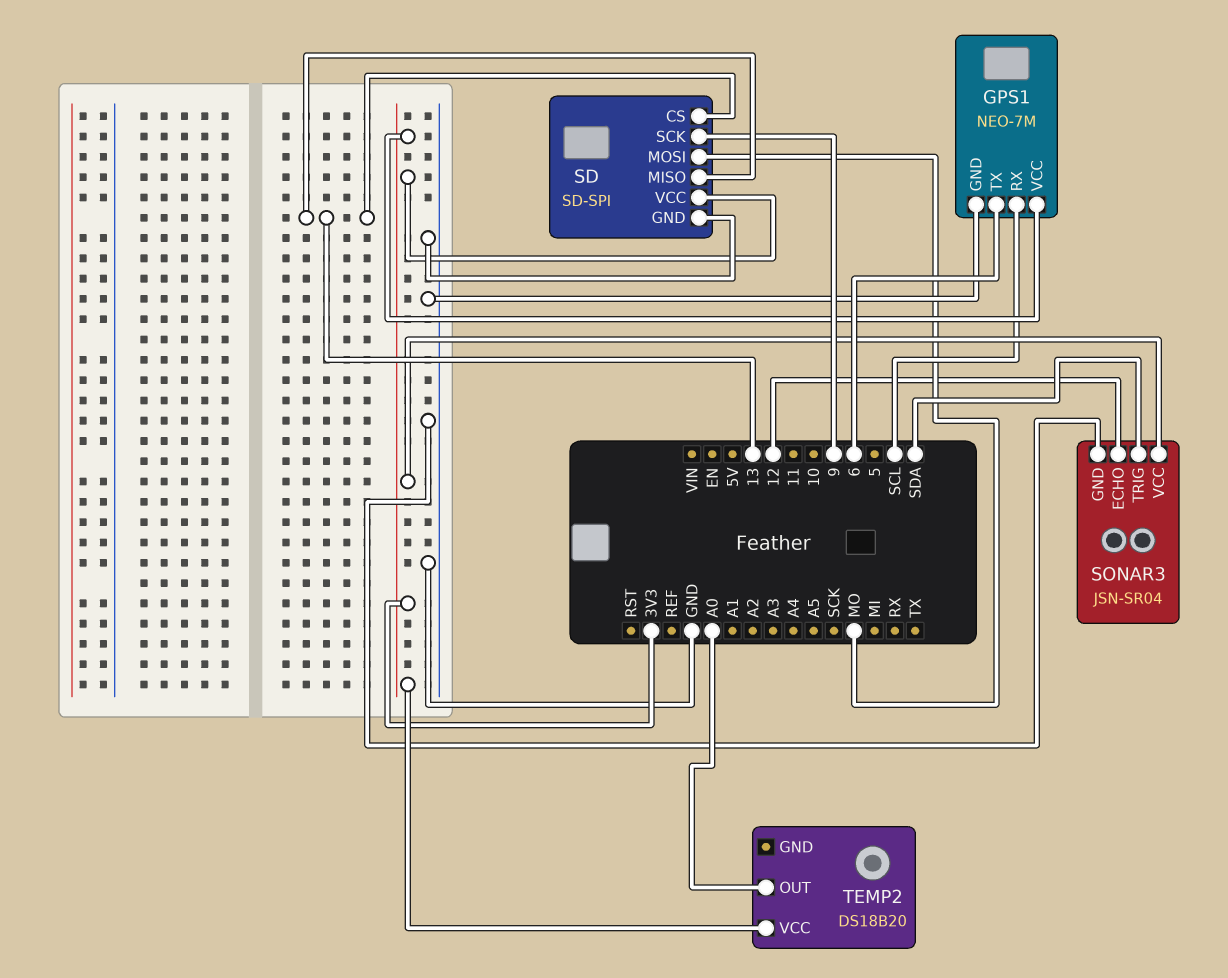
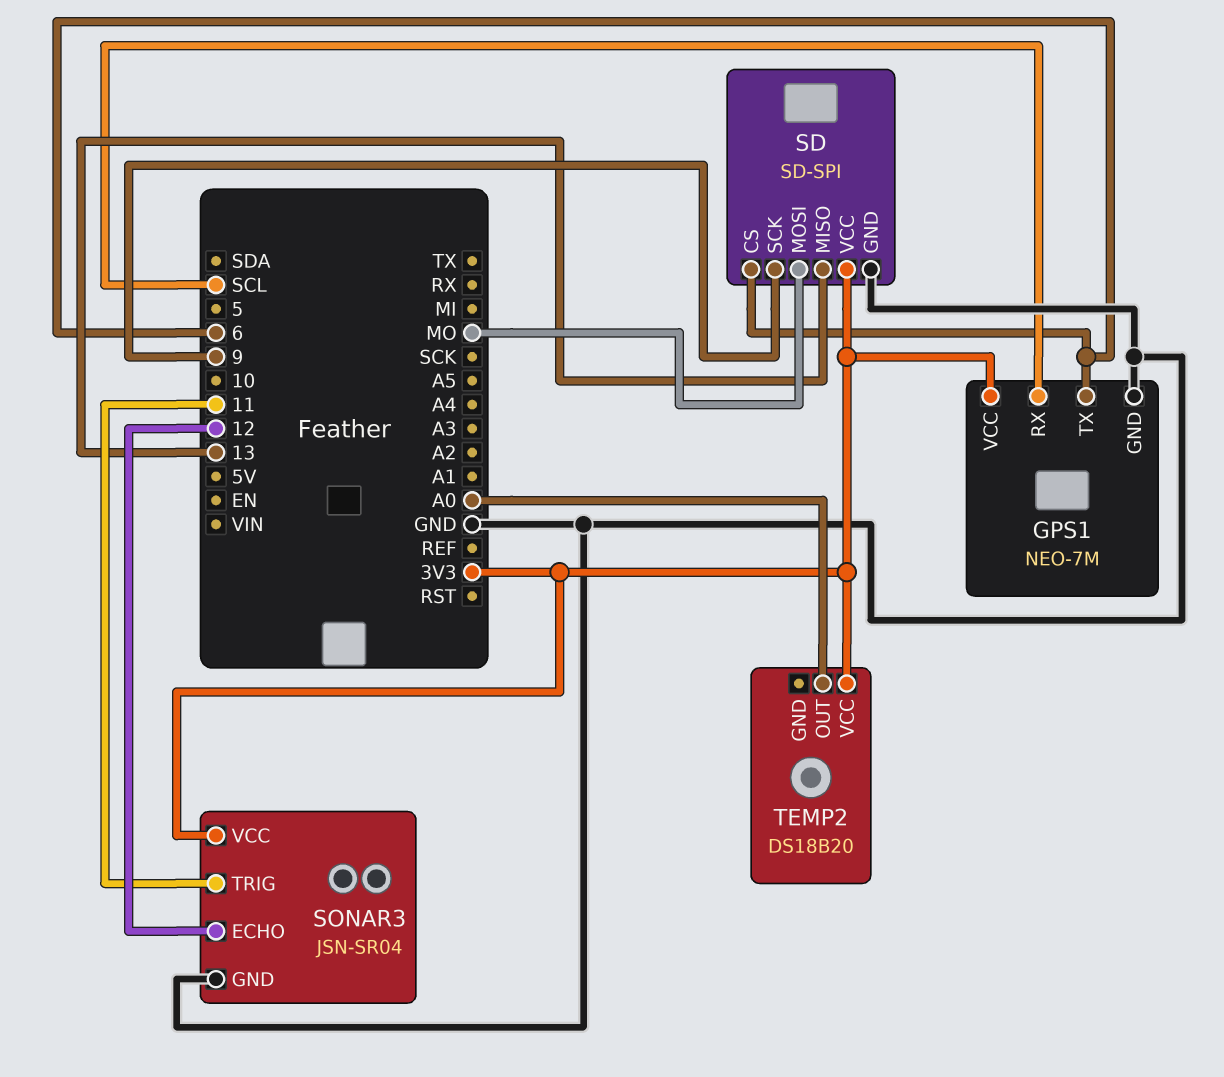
SD pin CS: 13 -> 6
SONAR3 pin TRIG: SDA -> 11

